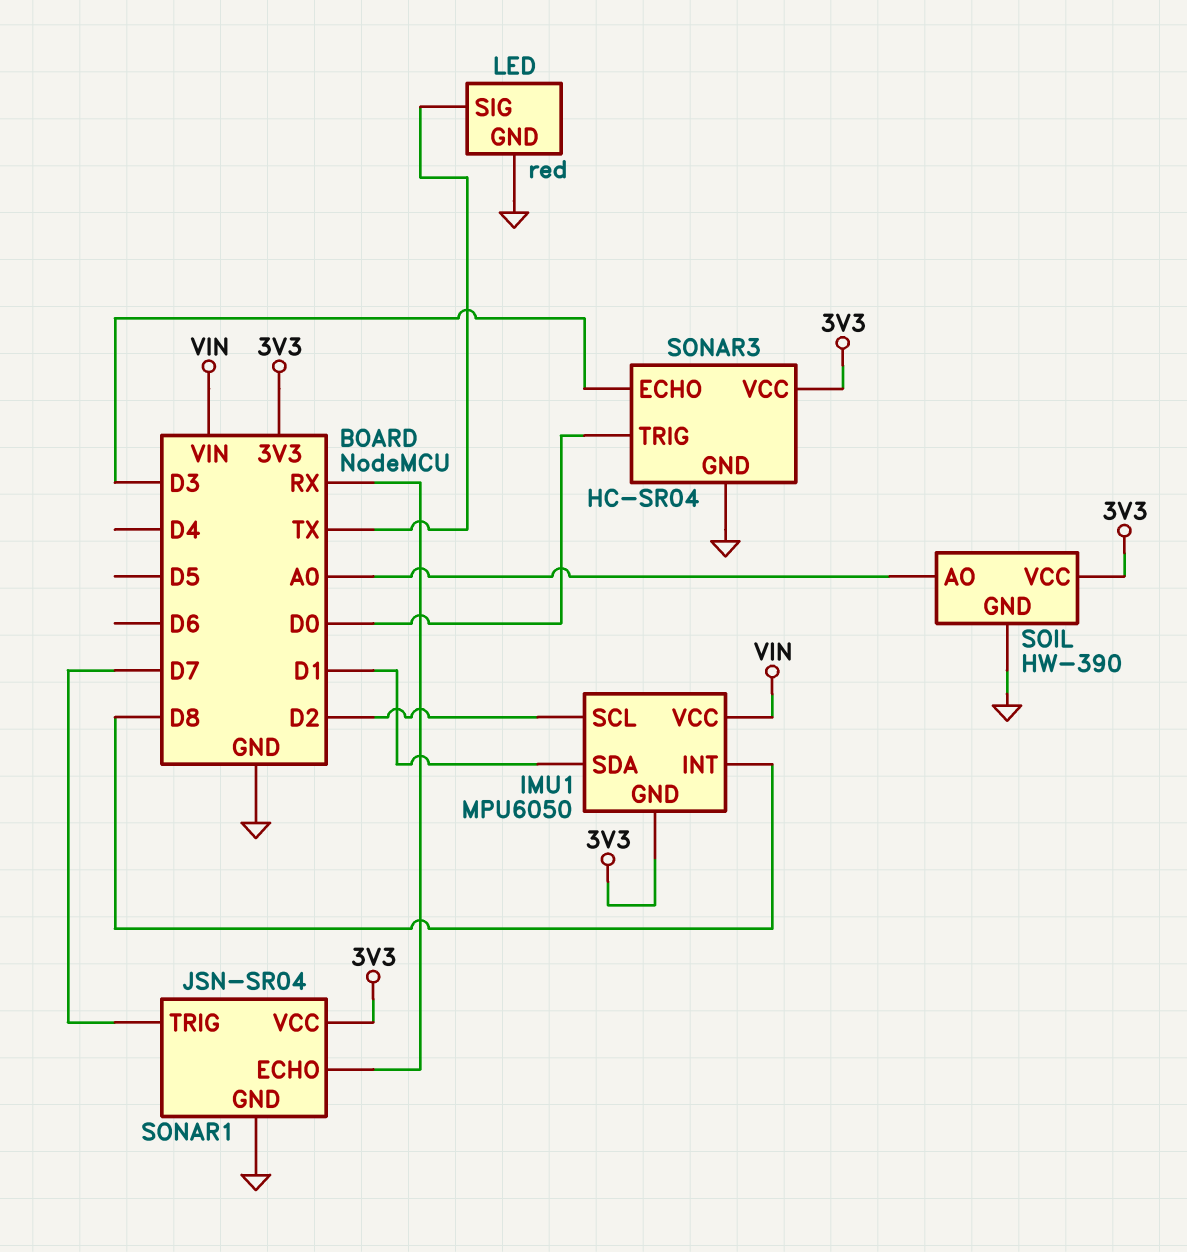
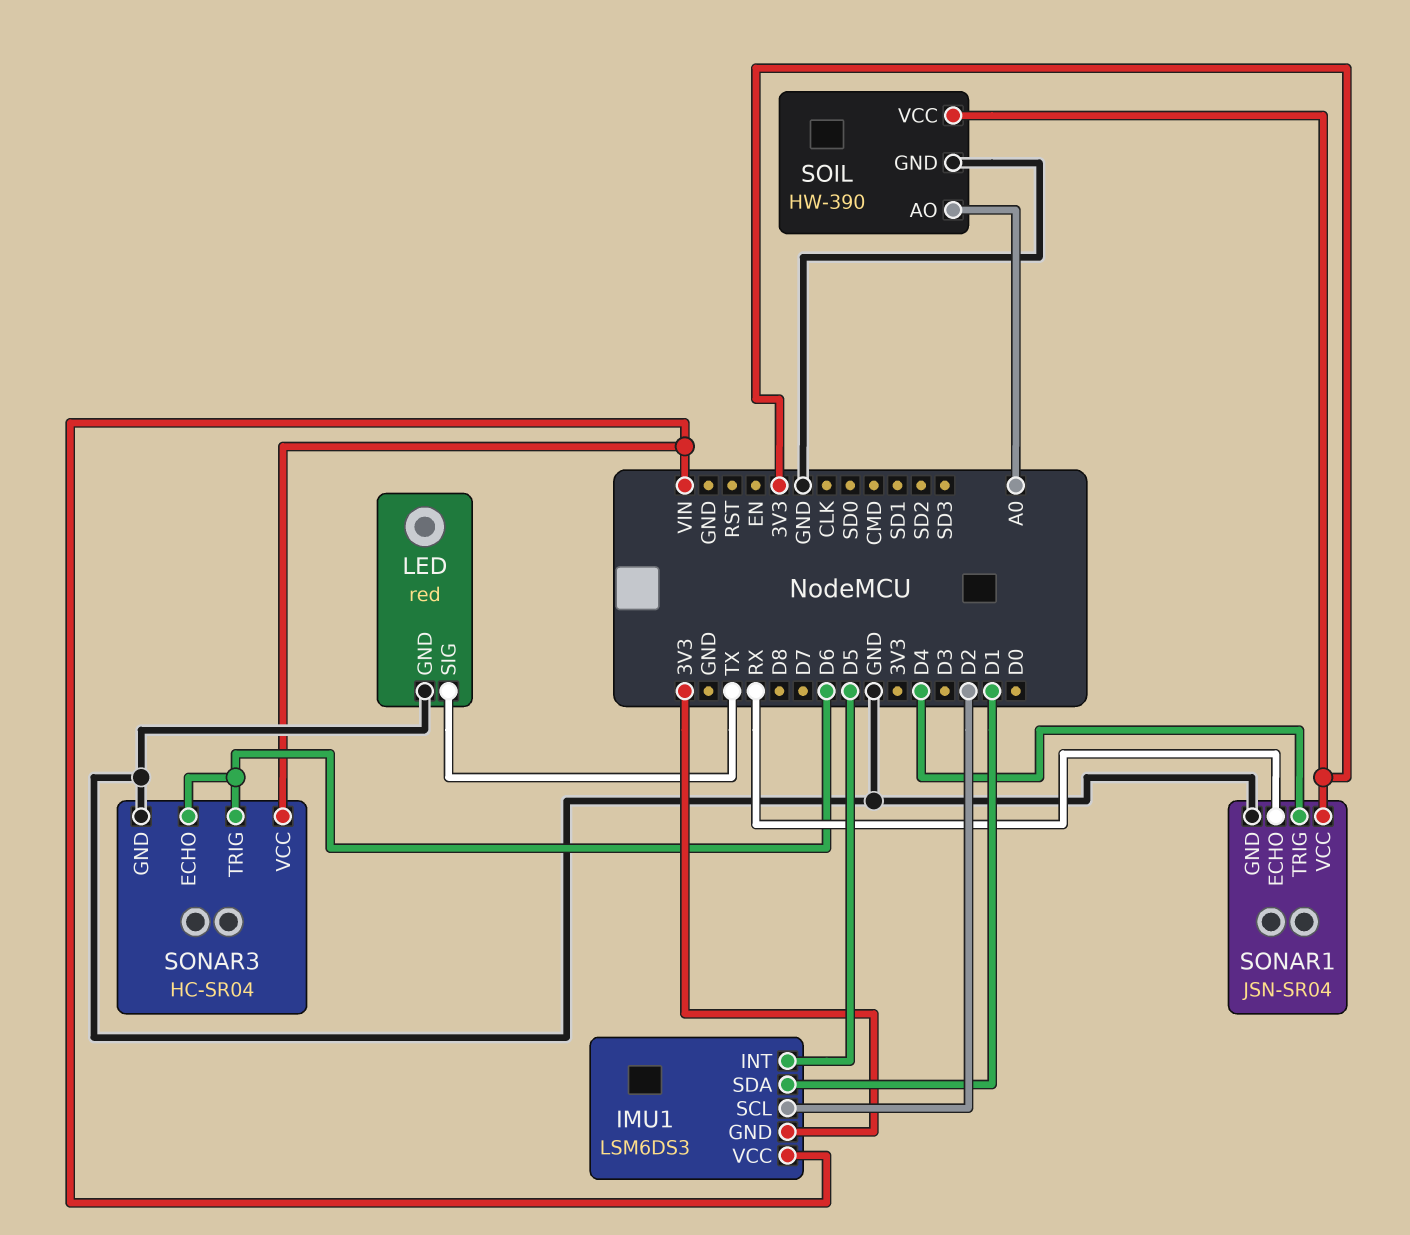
IMU1: MPU6050 -> LSM6DS3
IMU1 pin INT: D8 -> D5
SONAR1 pin TRIG: D7 -> D4
SONAR3 pin ECHO: D3 -> D6
SONAR3 pin TRIG: D0 -> D6
SONAR3 pin VCC: 3V3 -> VIN

